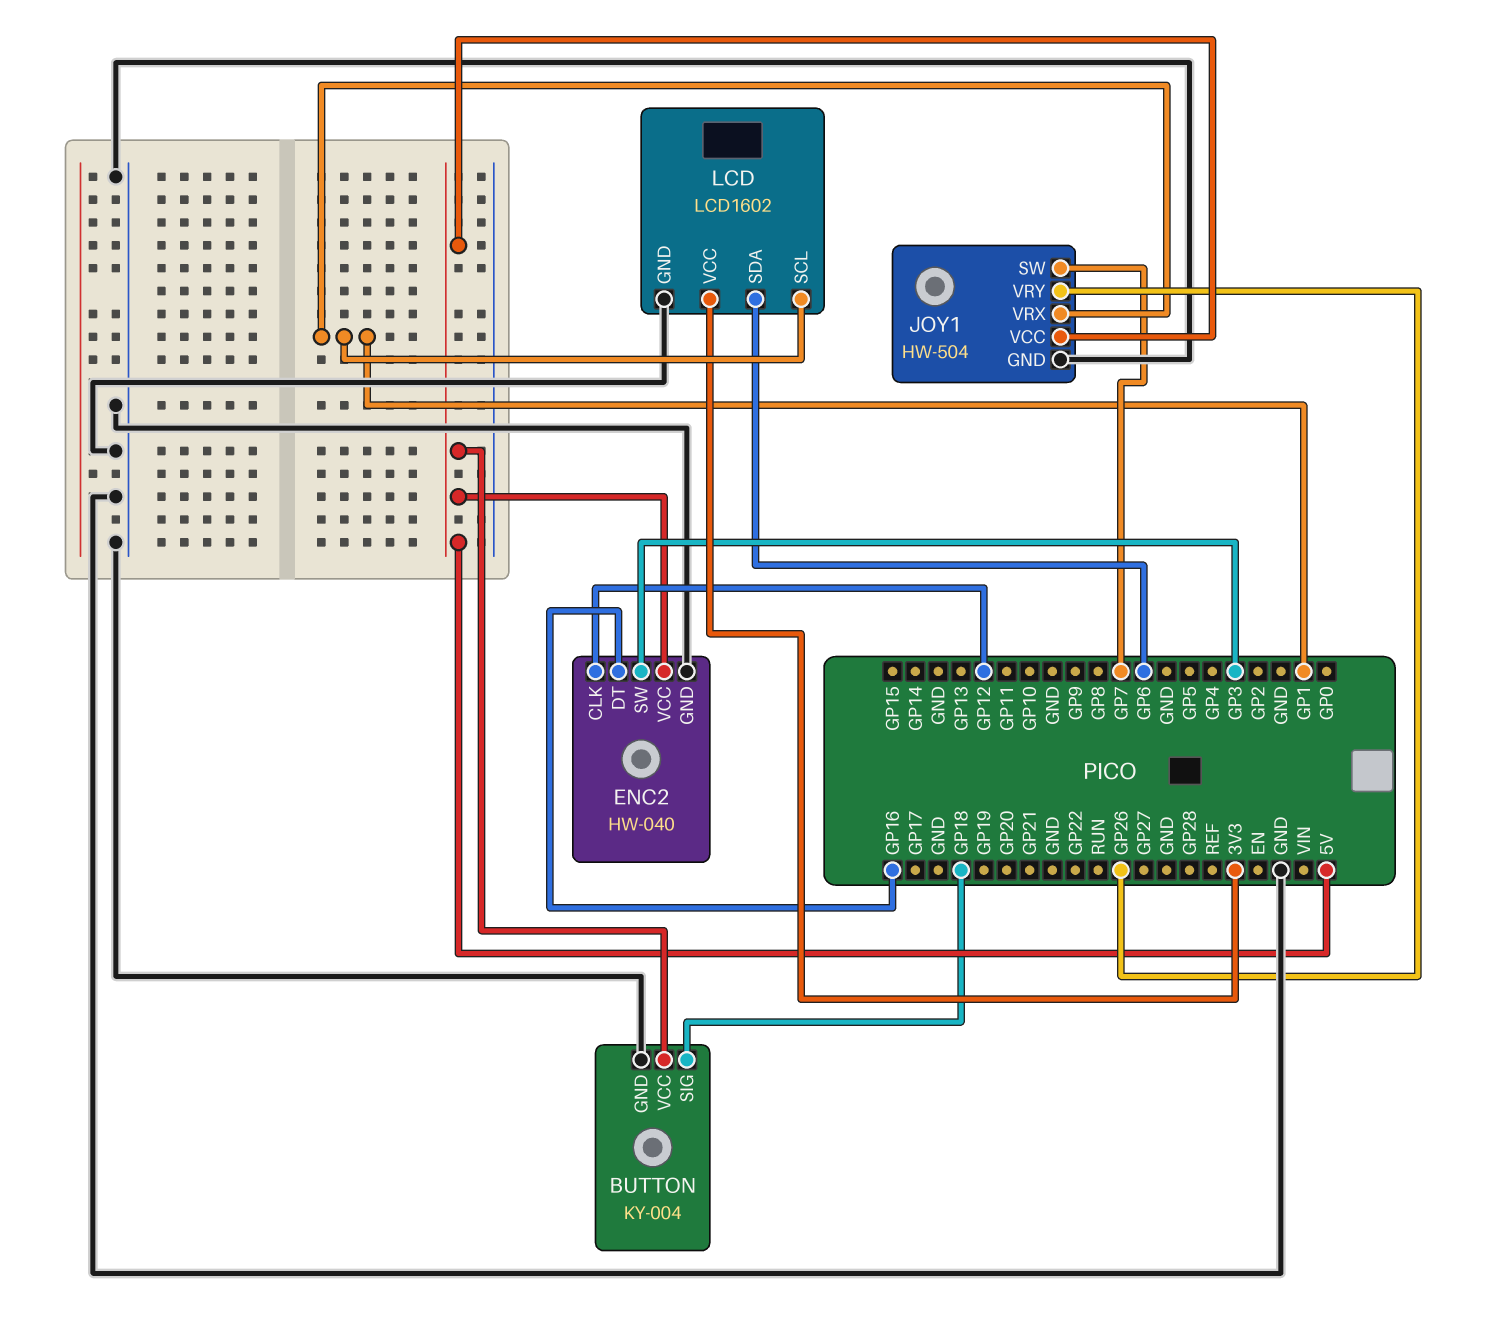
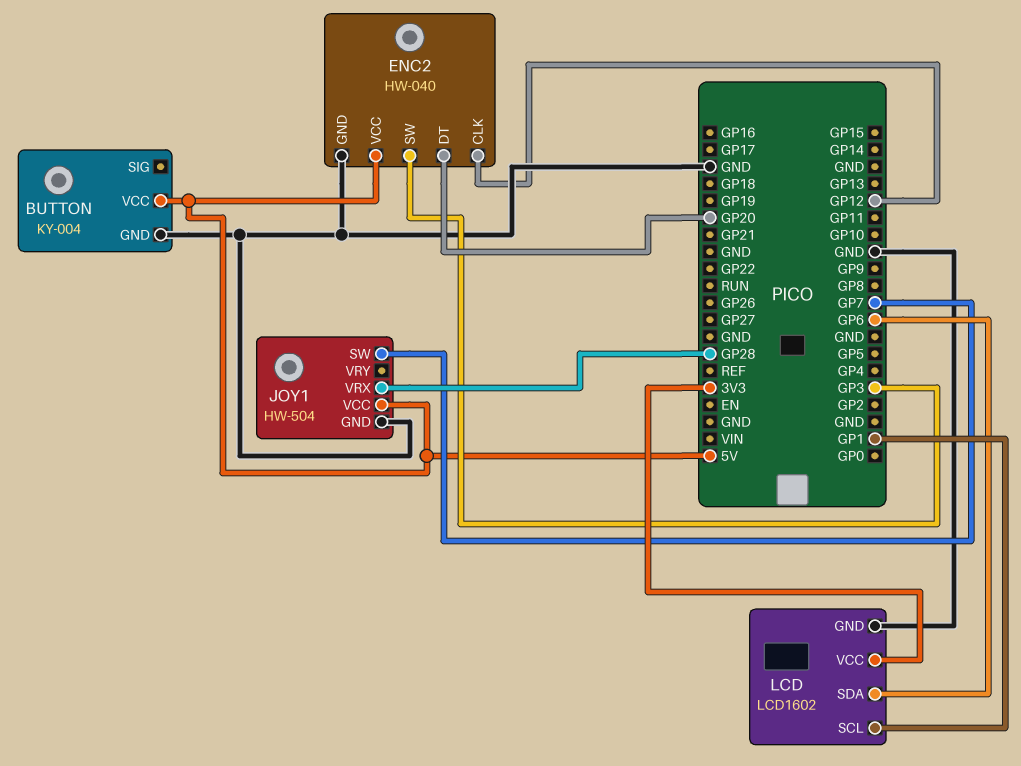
BUTTON pin SIG: GP18 -> none
ENC2 pin DT: GP16 -> GP20
JOY1 pin VRX: GP1 -> GP28
JOY1 pin VRY: GP26 -> none

